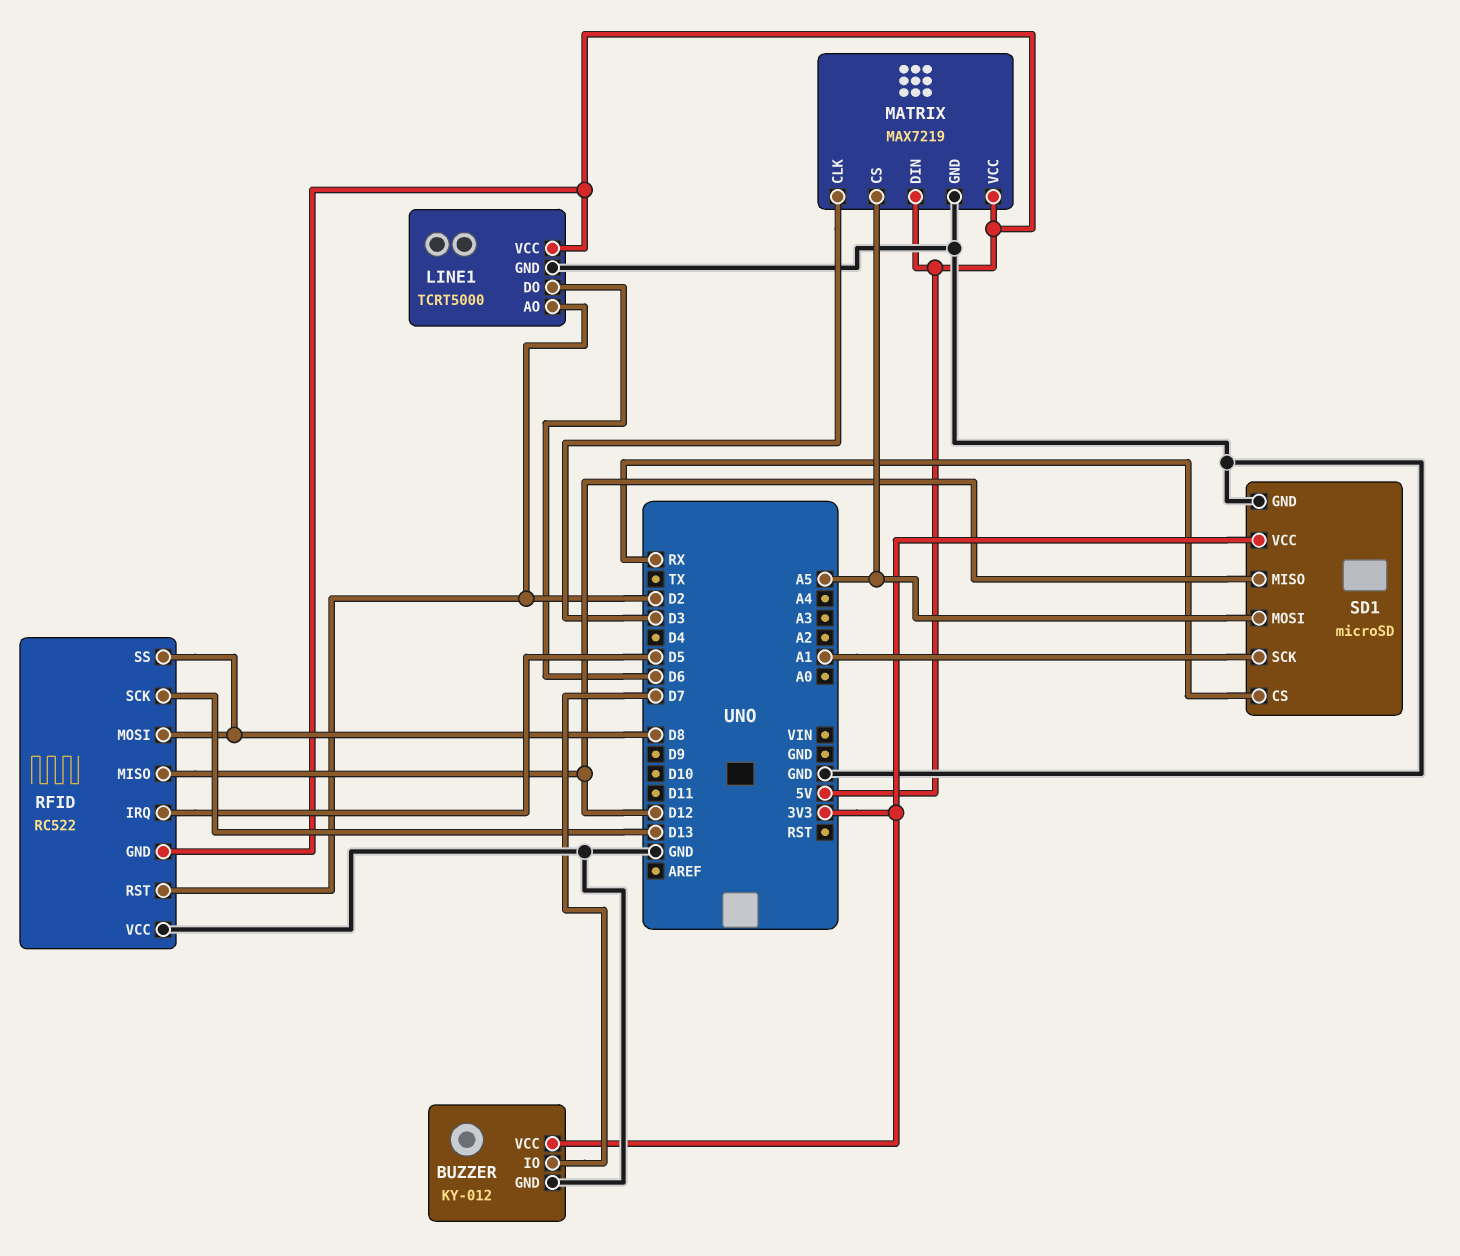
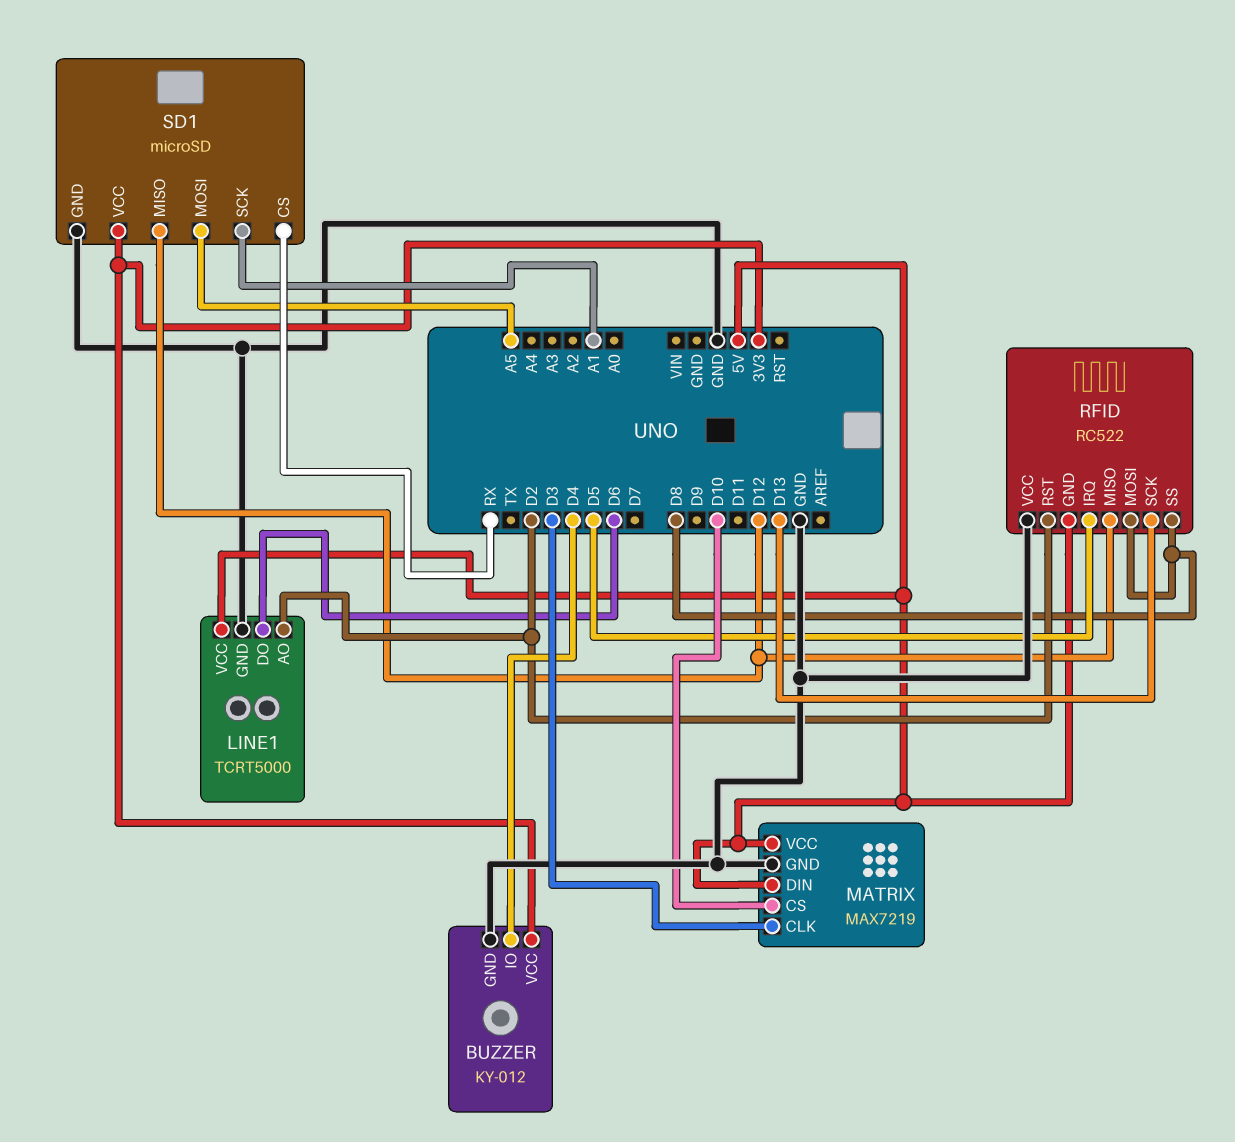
BUZZER pin IO: D7 -> D4
MATRIX pin CS: A5 -> D10

